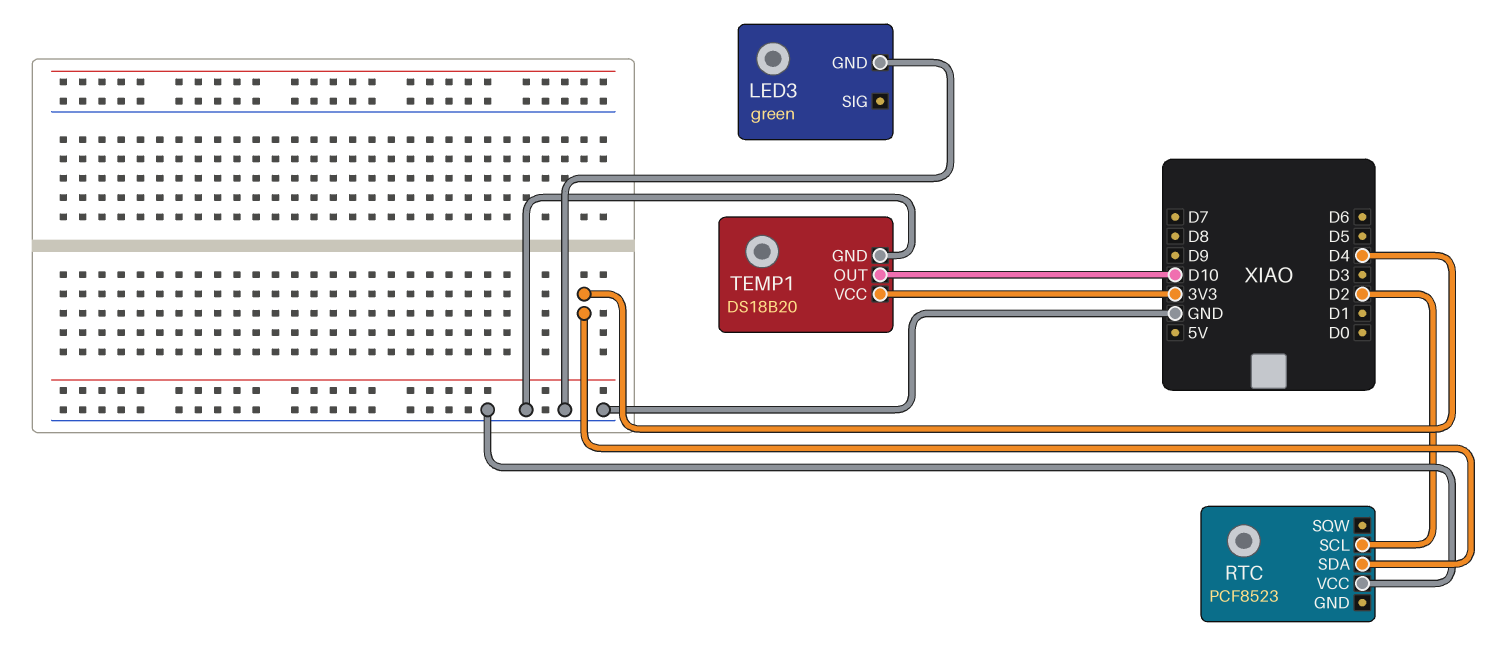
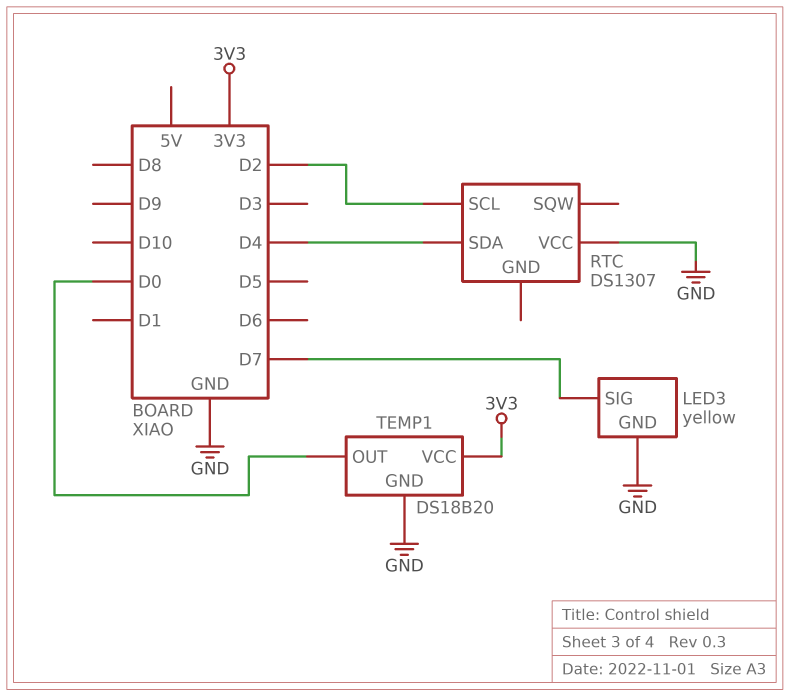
LED3: green -> yellow
LED3 pin SIG: none -> D7
RTC: PCF8523 -> DS1307
TEMP1 pin OUT: D10 -> D0

